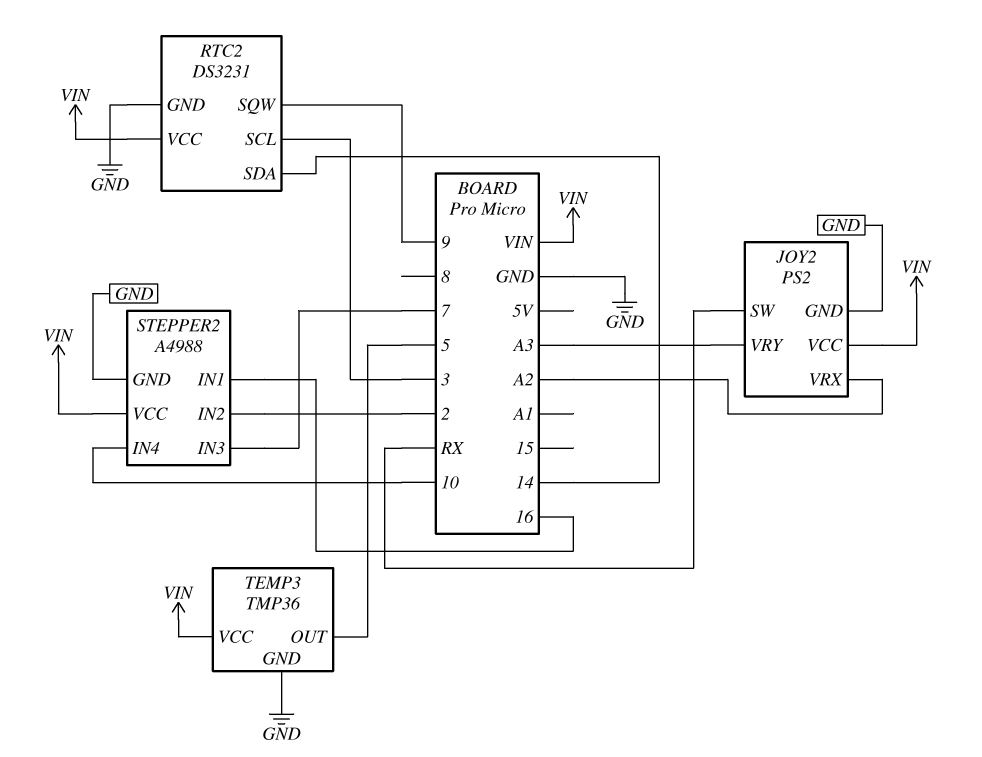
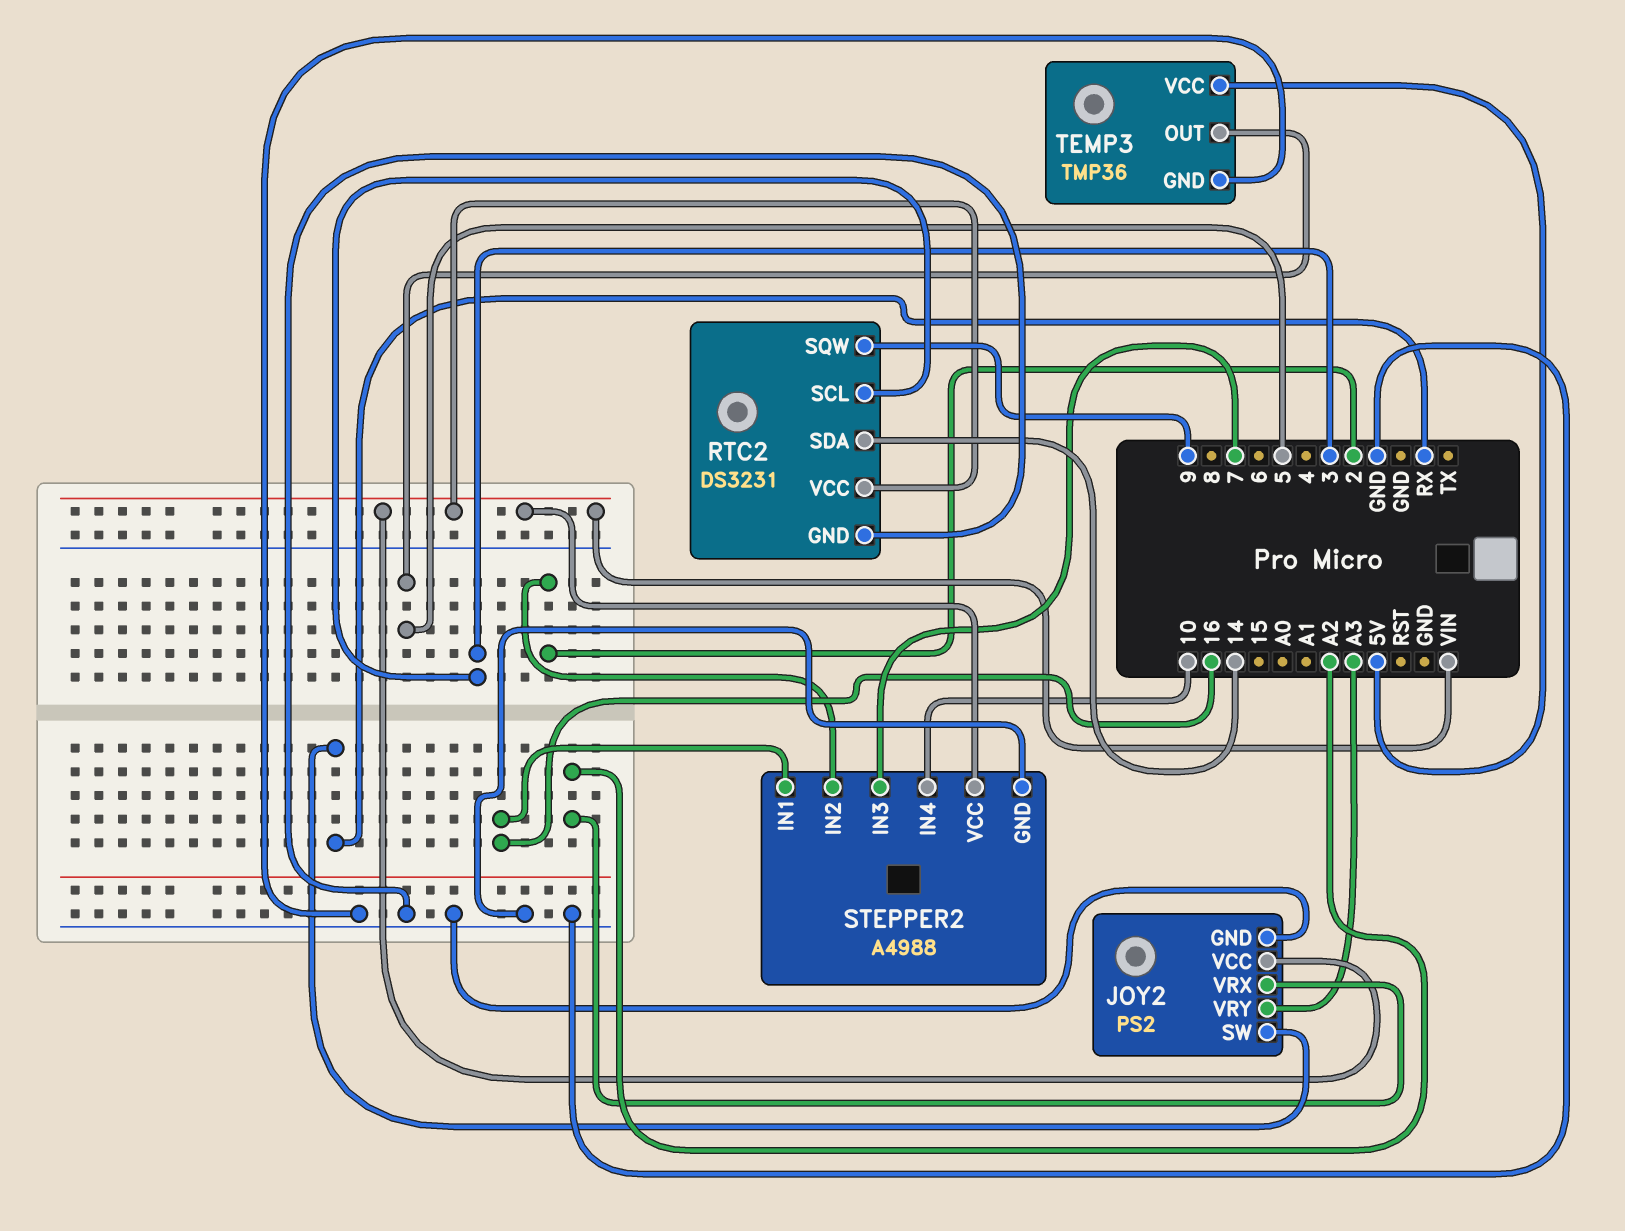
TEMP3 pin VCC: VIN -> 5V

